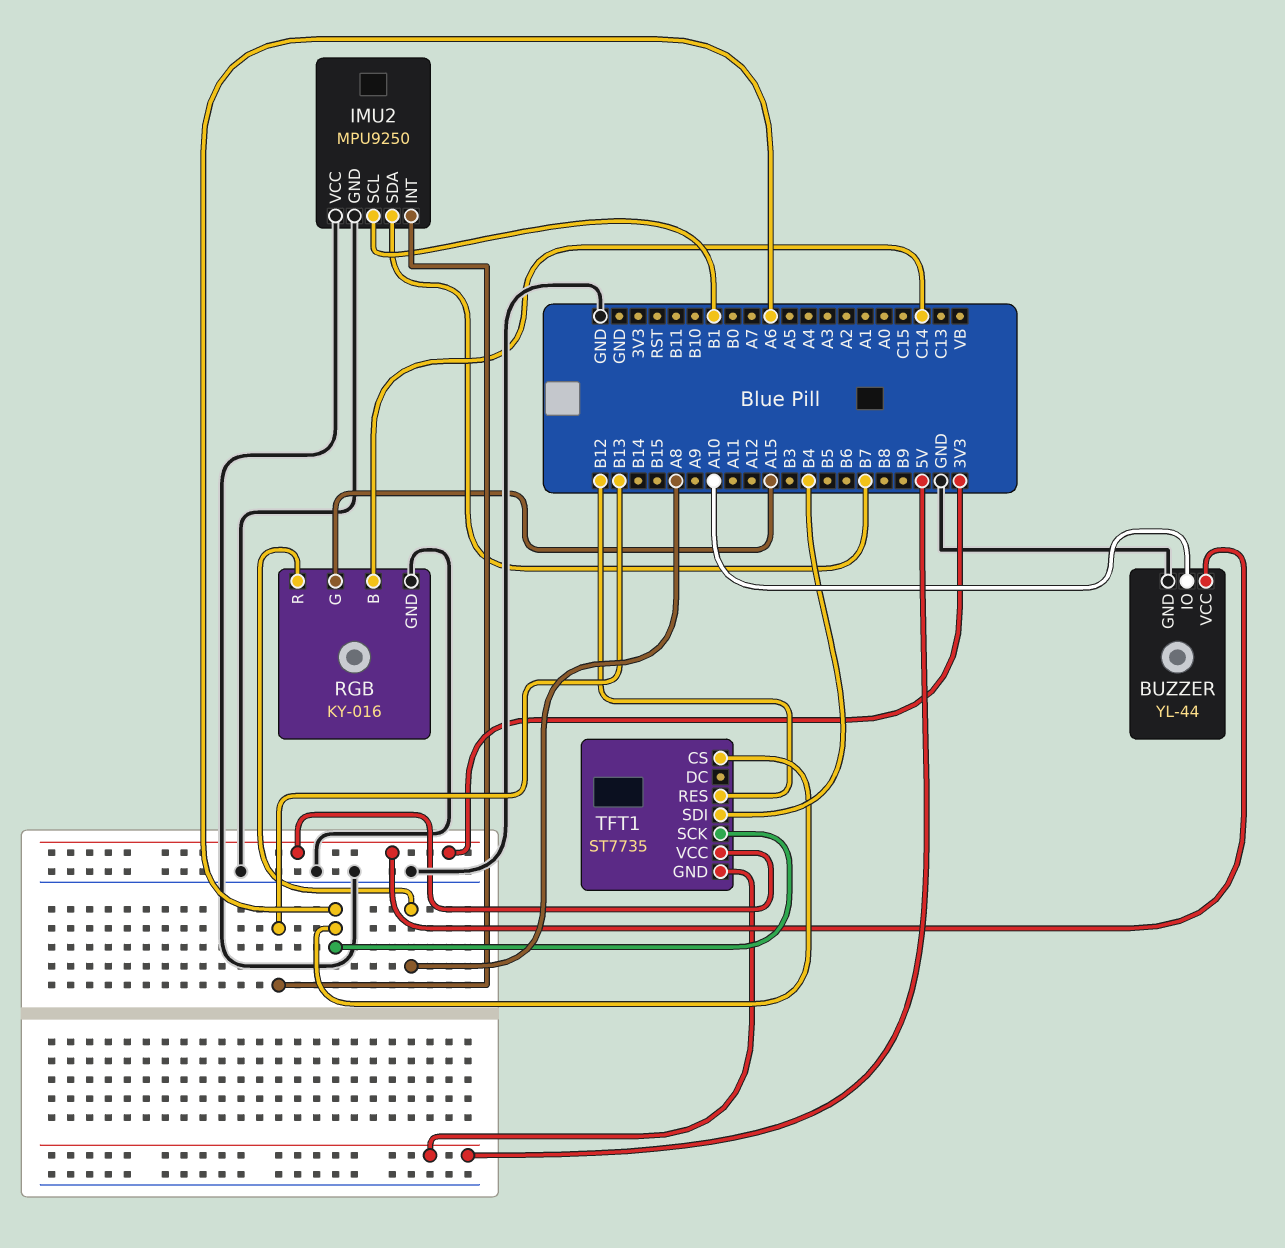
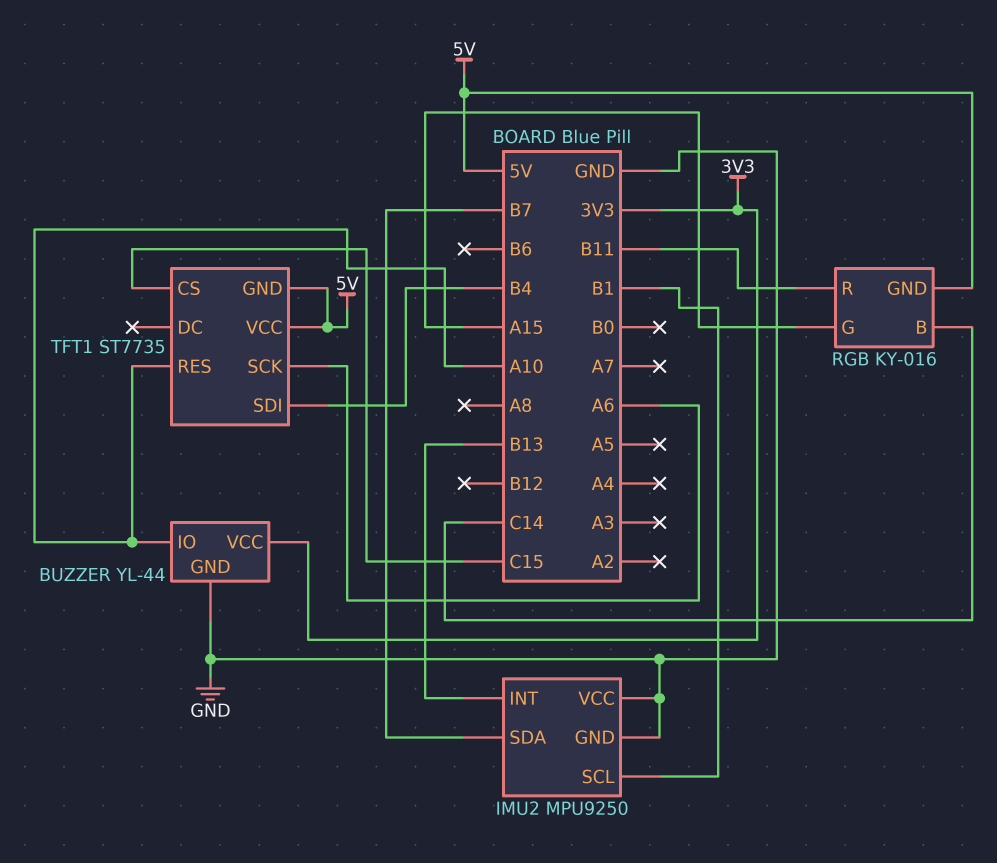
RGB pin GND: GND -> 5V
RGB pin R: A8 -> B11
TFT1 pin CS: A6 -> C15
TFT1 pin RES: B12 -> A10
TFT1 pin VCC: 3V3 -> 5V

